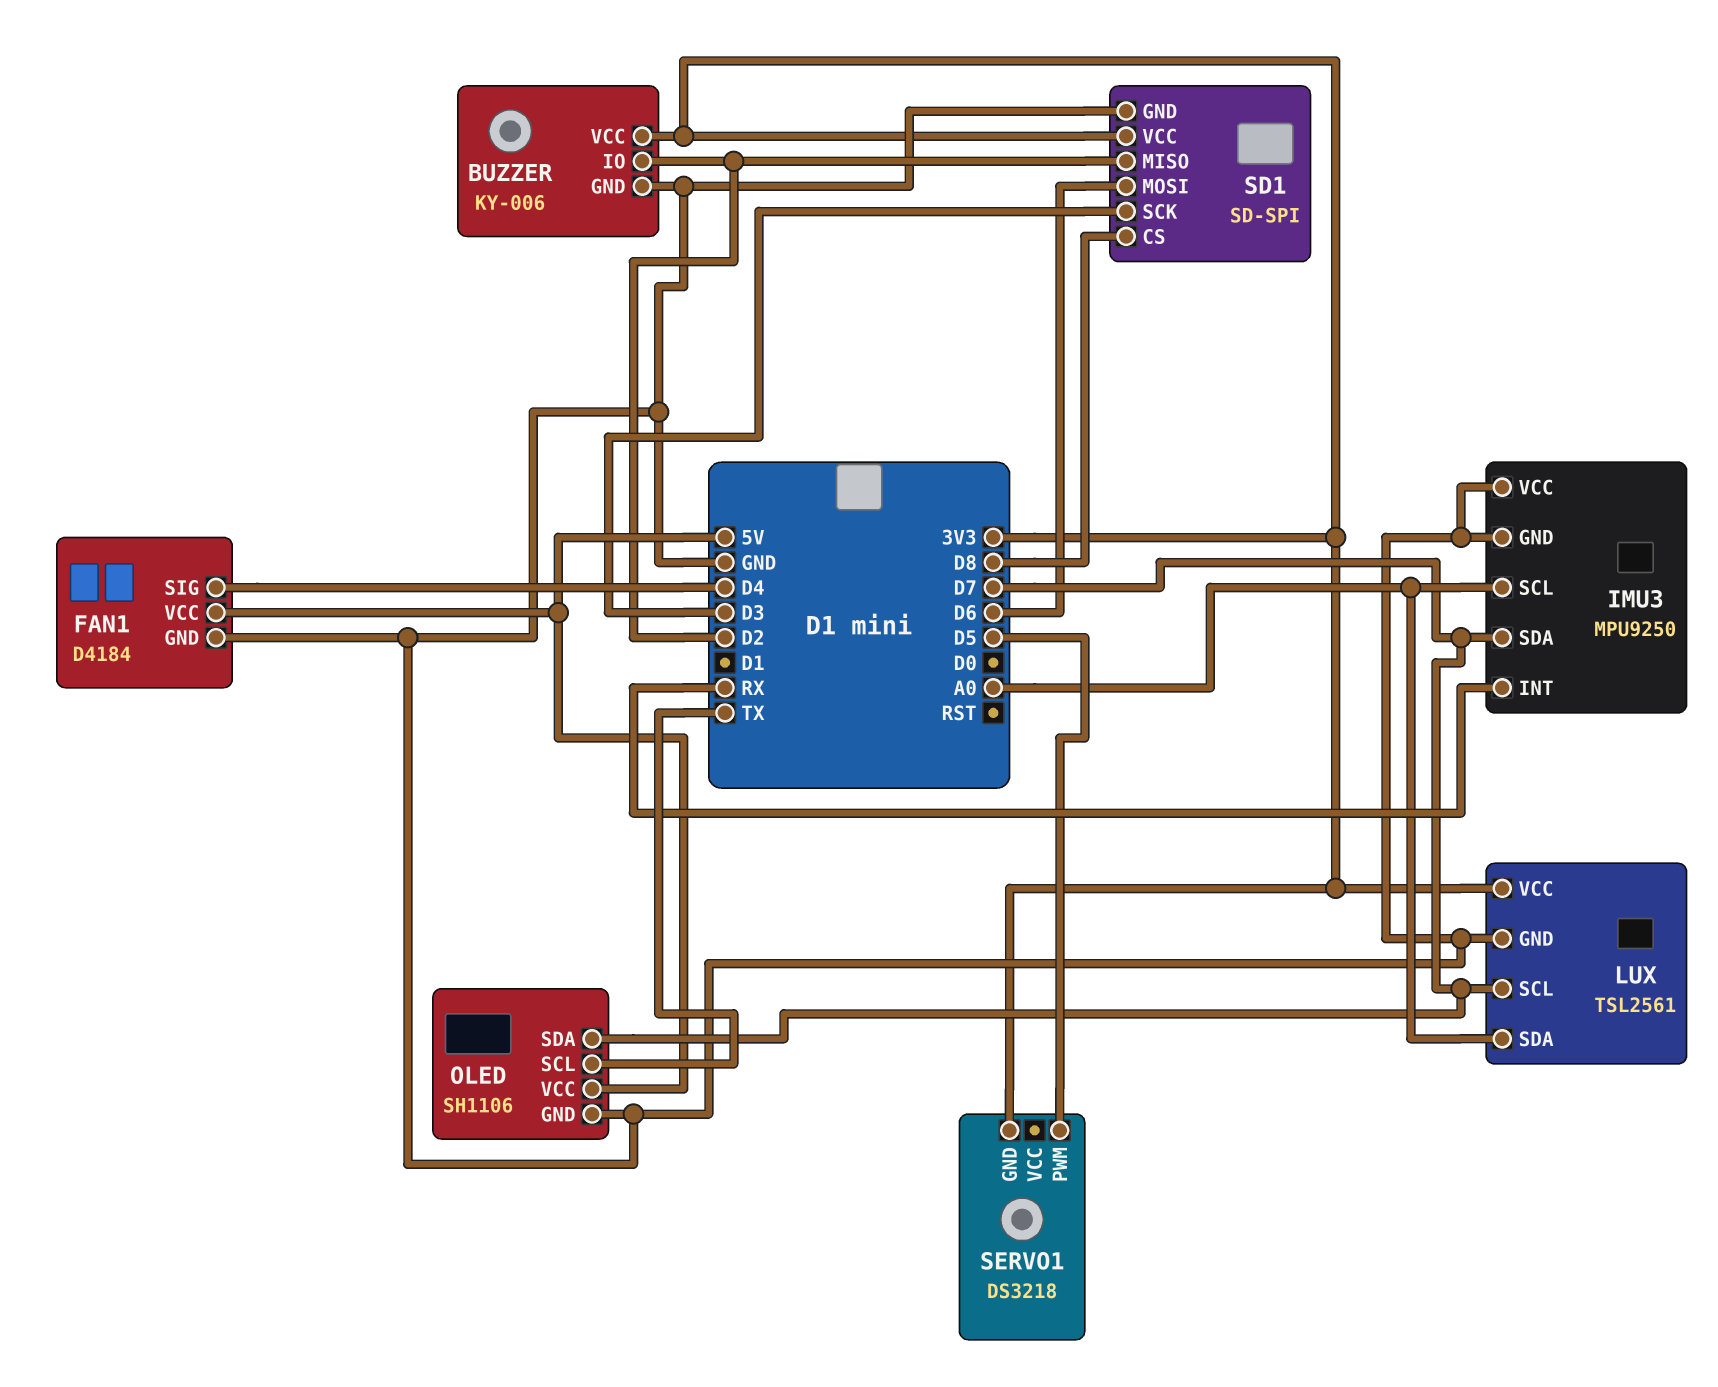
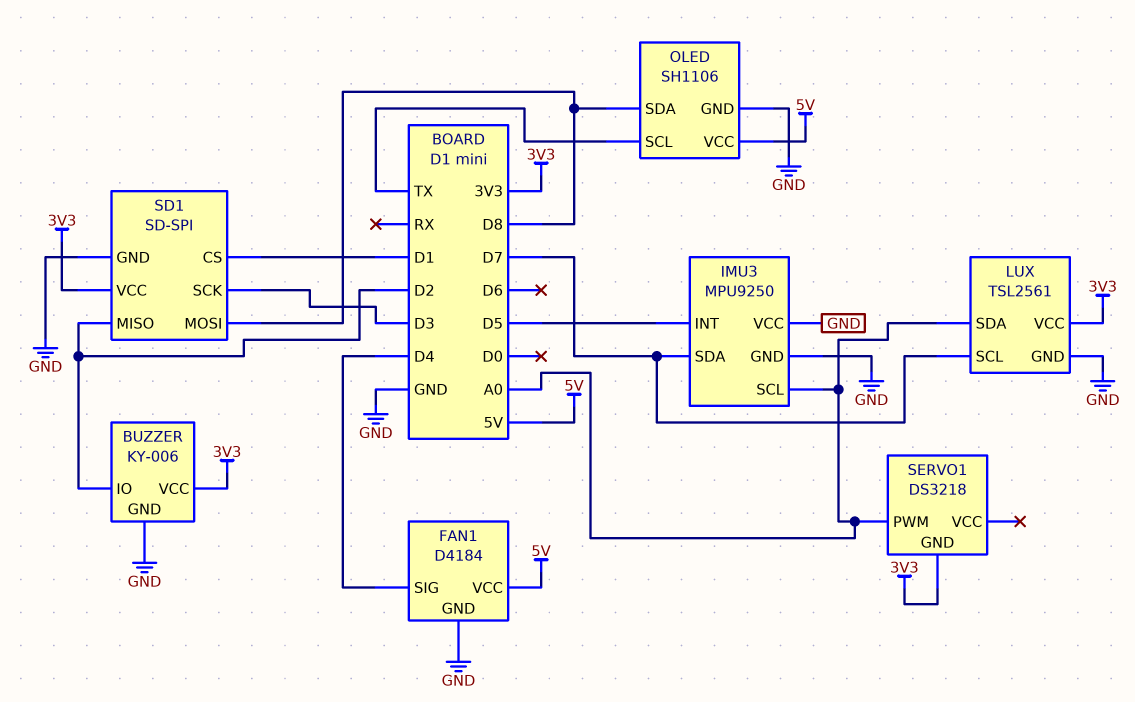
IMU3 pin INT: RX -> D5
OLED pin SDA: D7 -> D8
SD1 pin CS: D8 -> D1
SD1 pin MOSI: D6 -> D8
SERVO1 pin PWM: D5 -> A0

